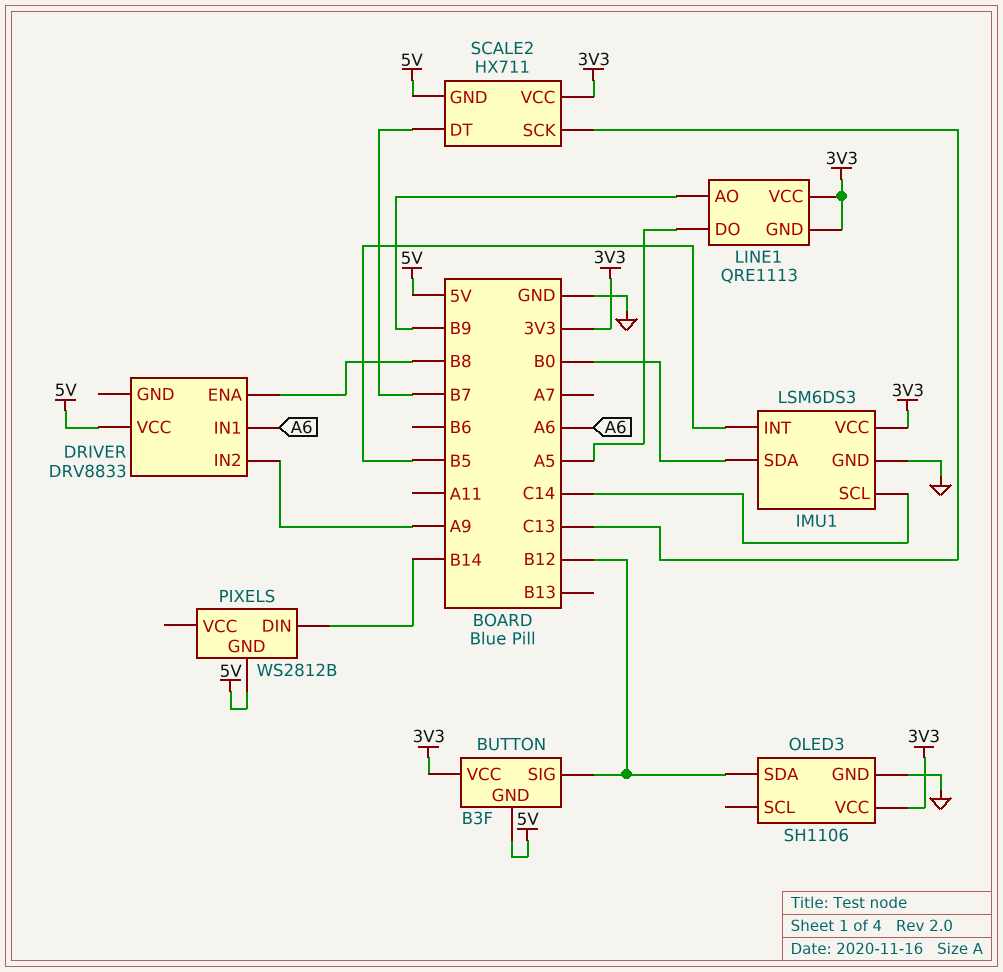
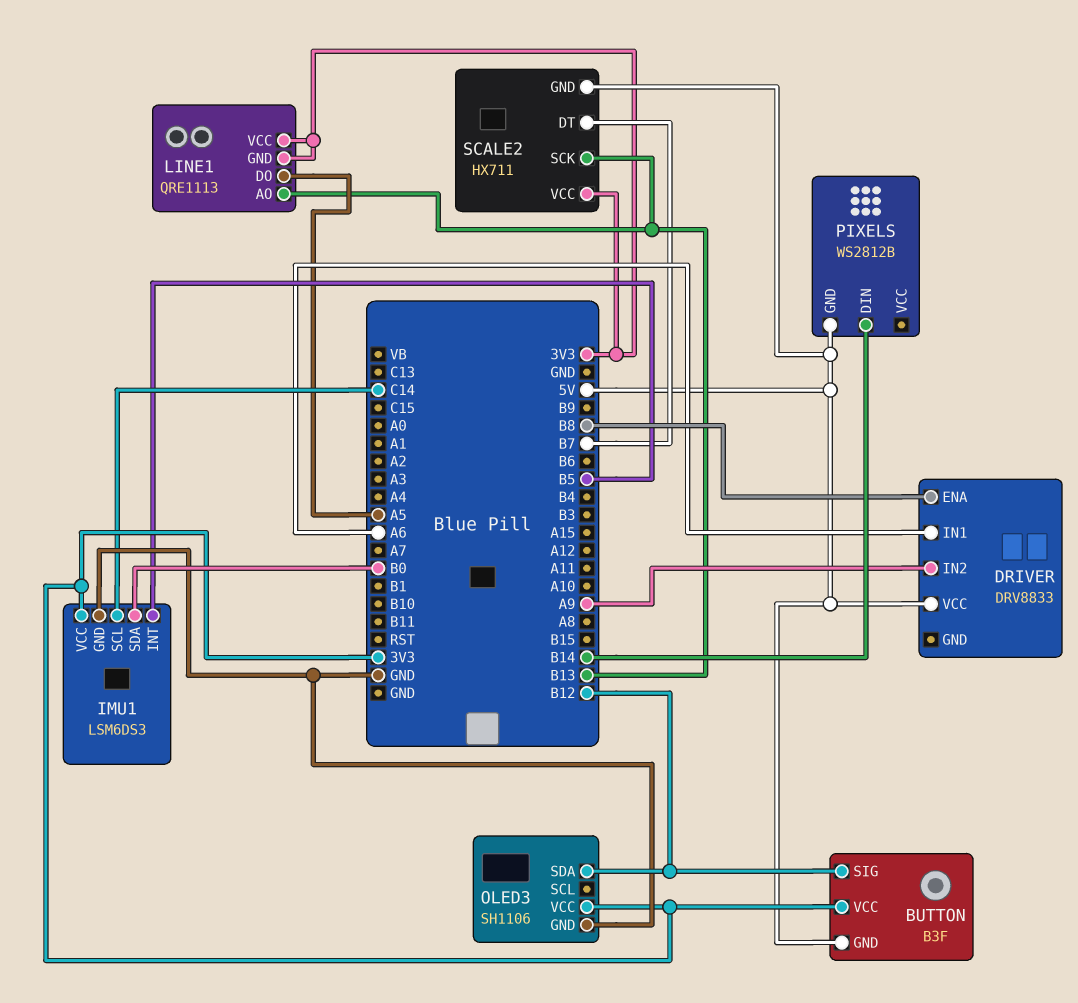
LINE1 pin AO: B9 -> B13
SCALE2 pin SCK: C13 -> B13

